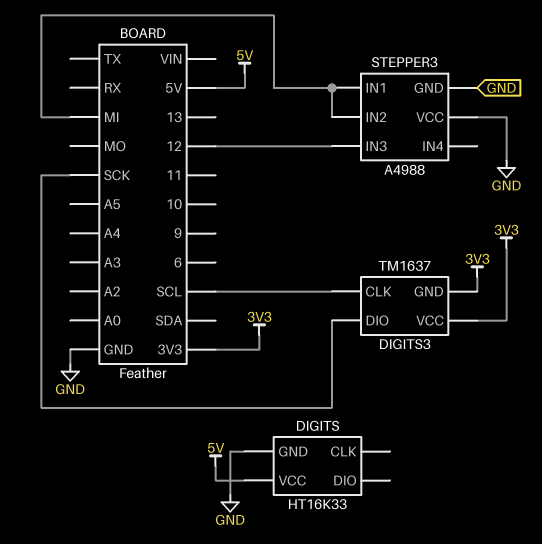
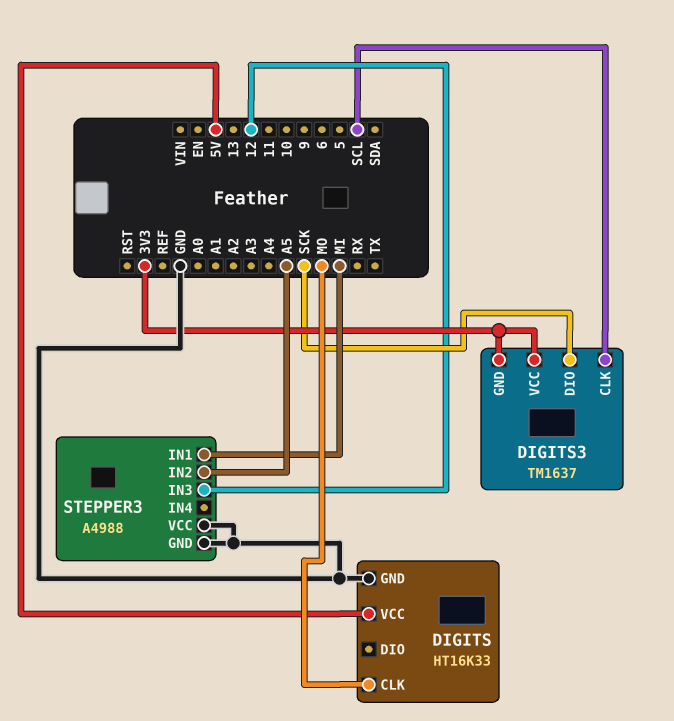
DIGITS pin CLK: none -> MO
STEPPER3 pin IN2: MI -> A5

